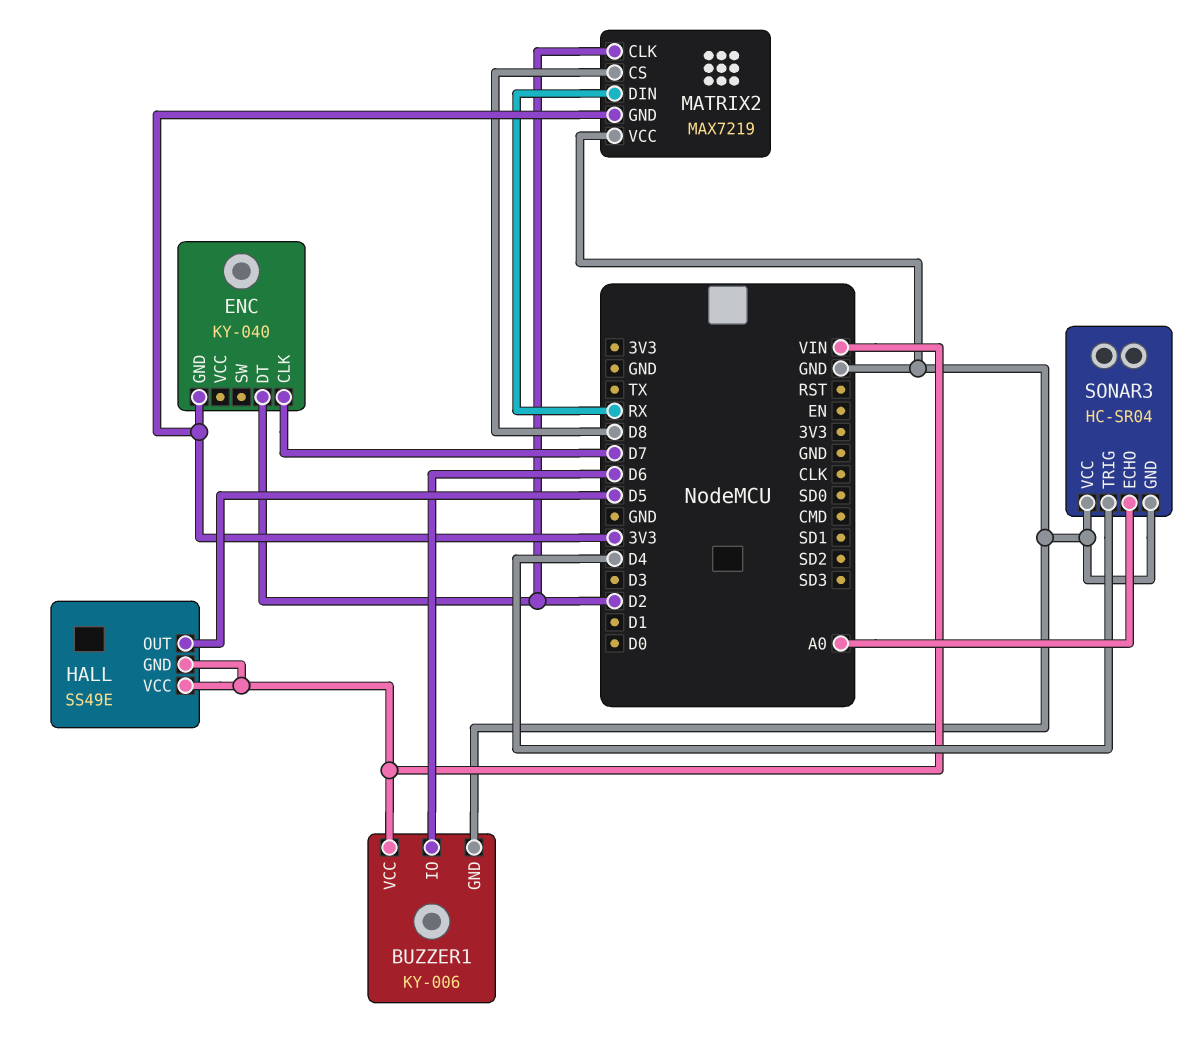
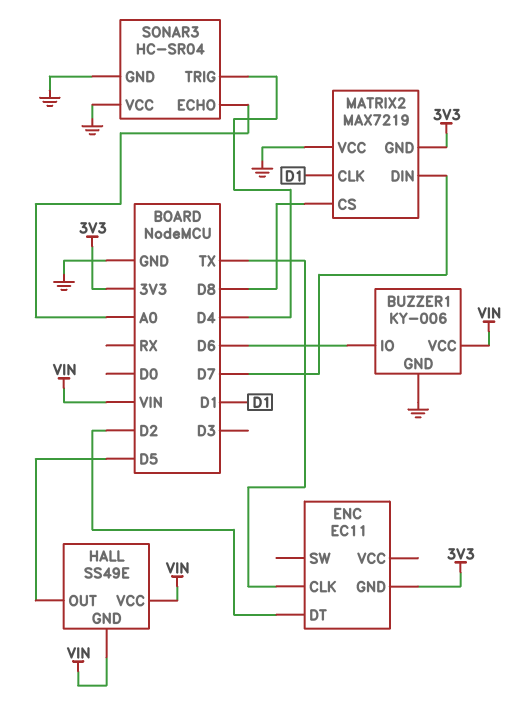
ENC: KY-040 -> EC11
ENC pin CLK: D7 -> TX
MATRIX2 pin CLK: D2 -> D1
MATRIX2 pin DIN: RX -> D7

